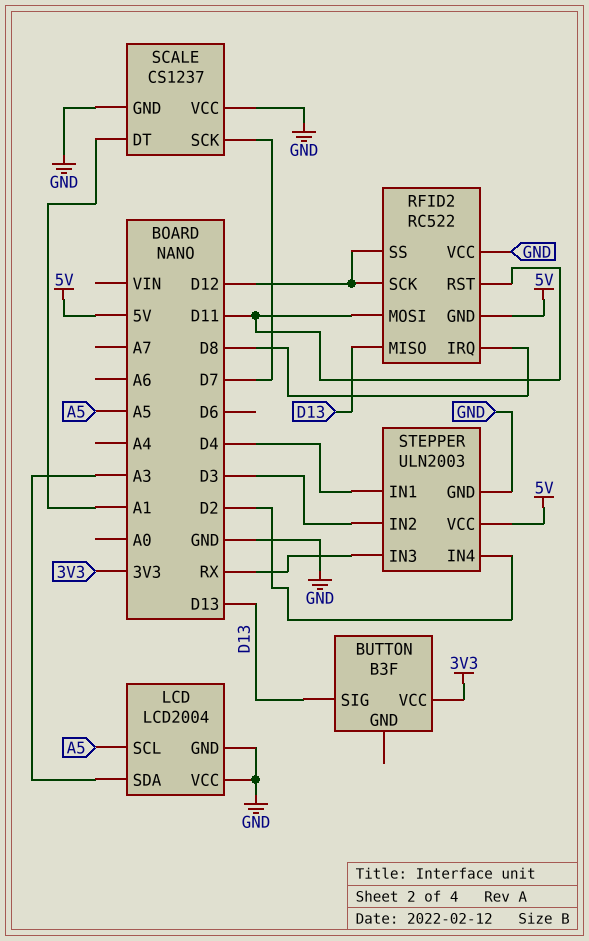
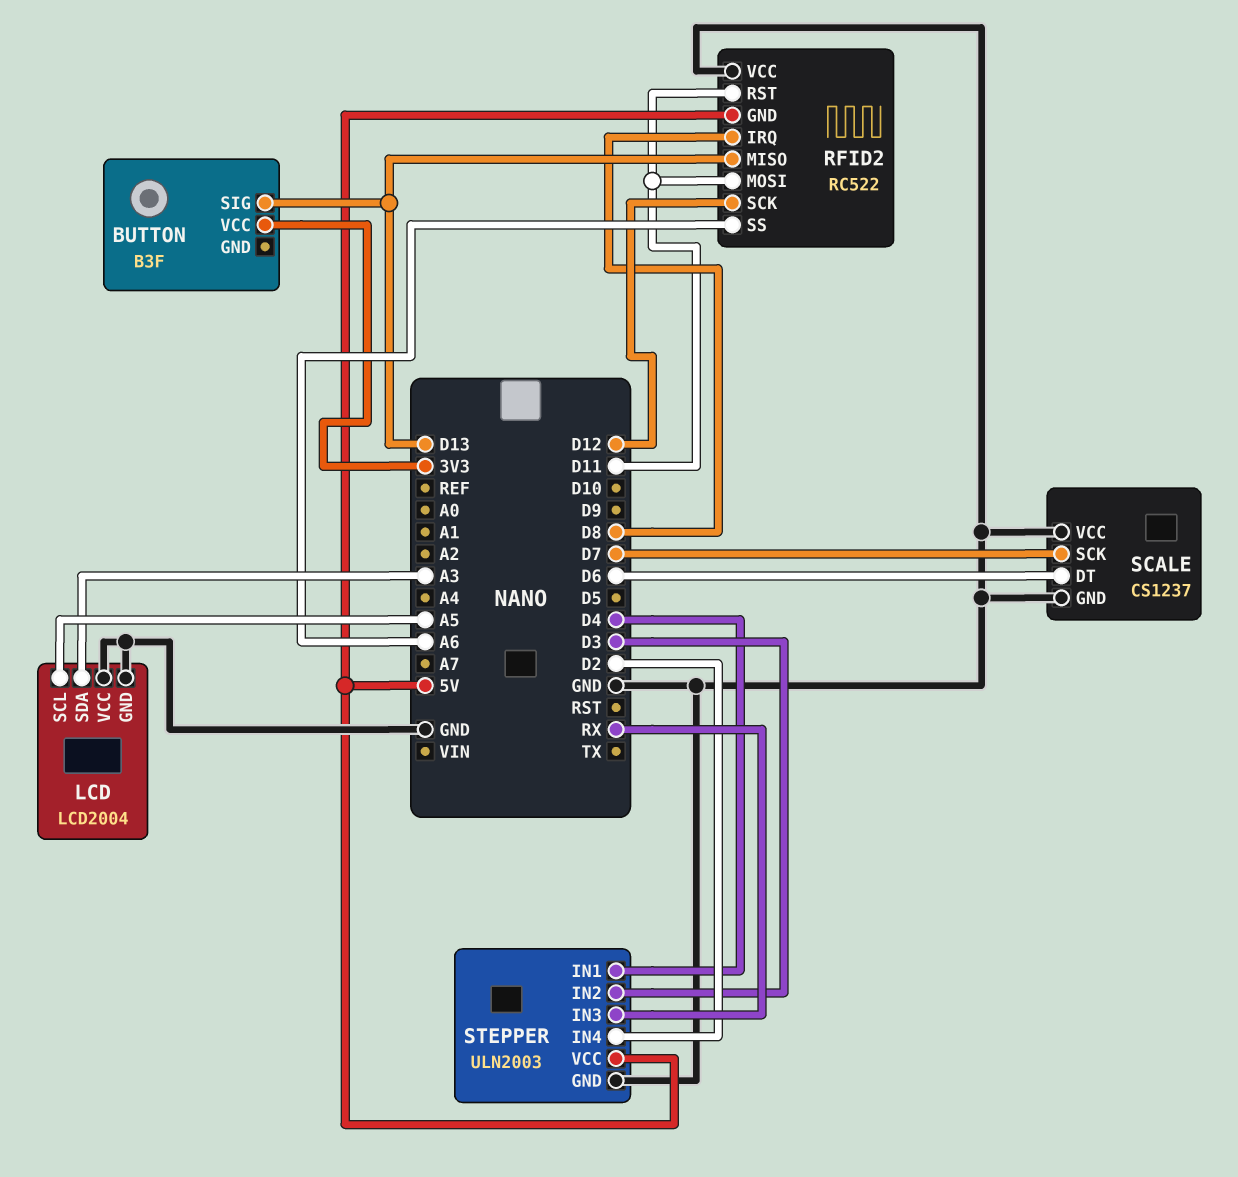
RFID2 pin SS: D12 -> A6
SCALE pin DT: A1 -> D6

